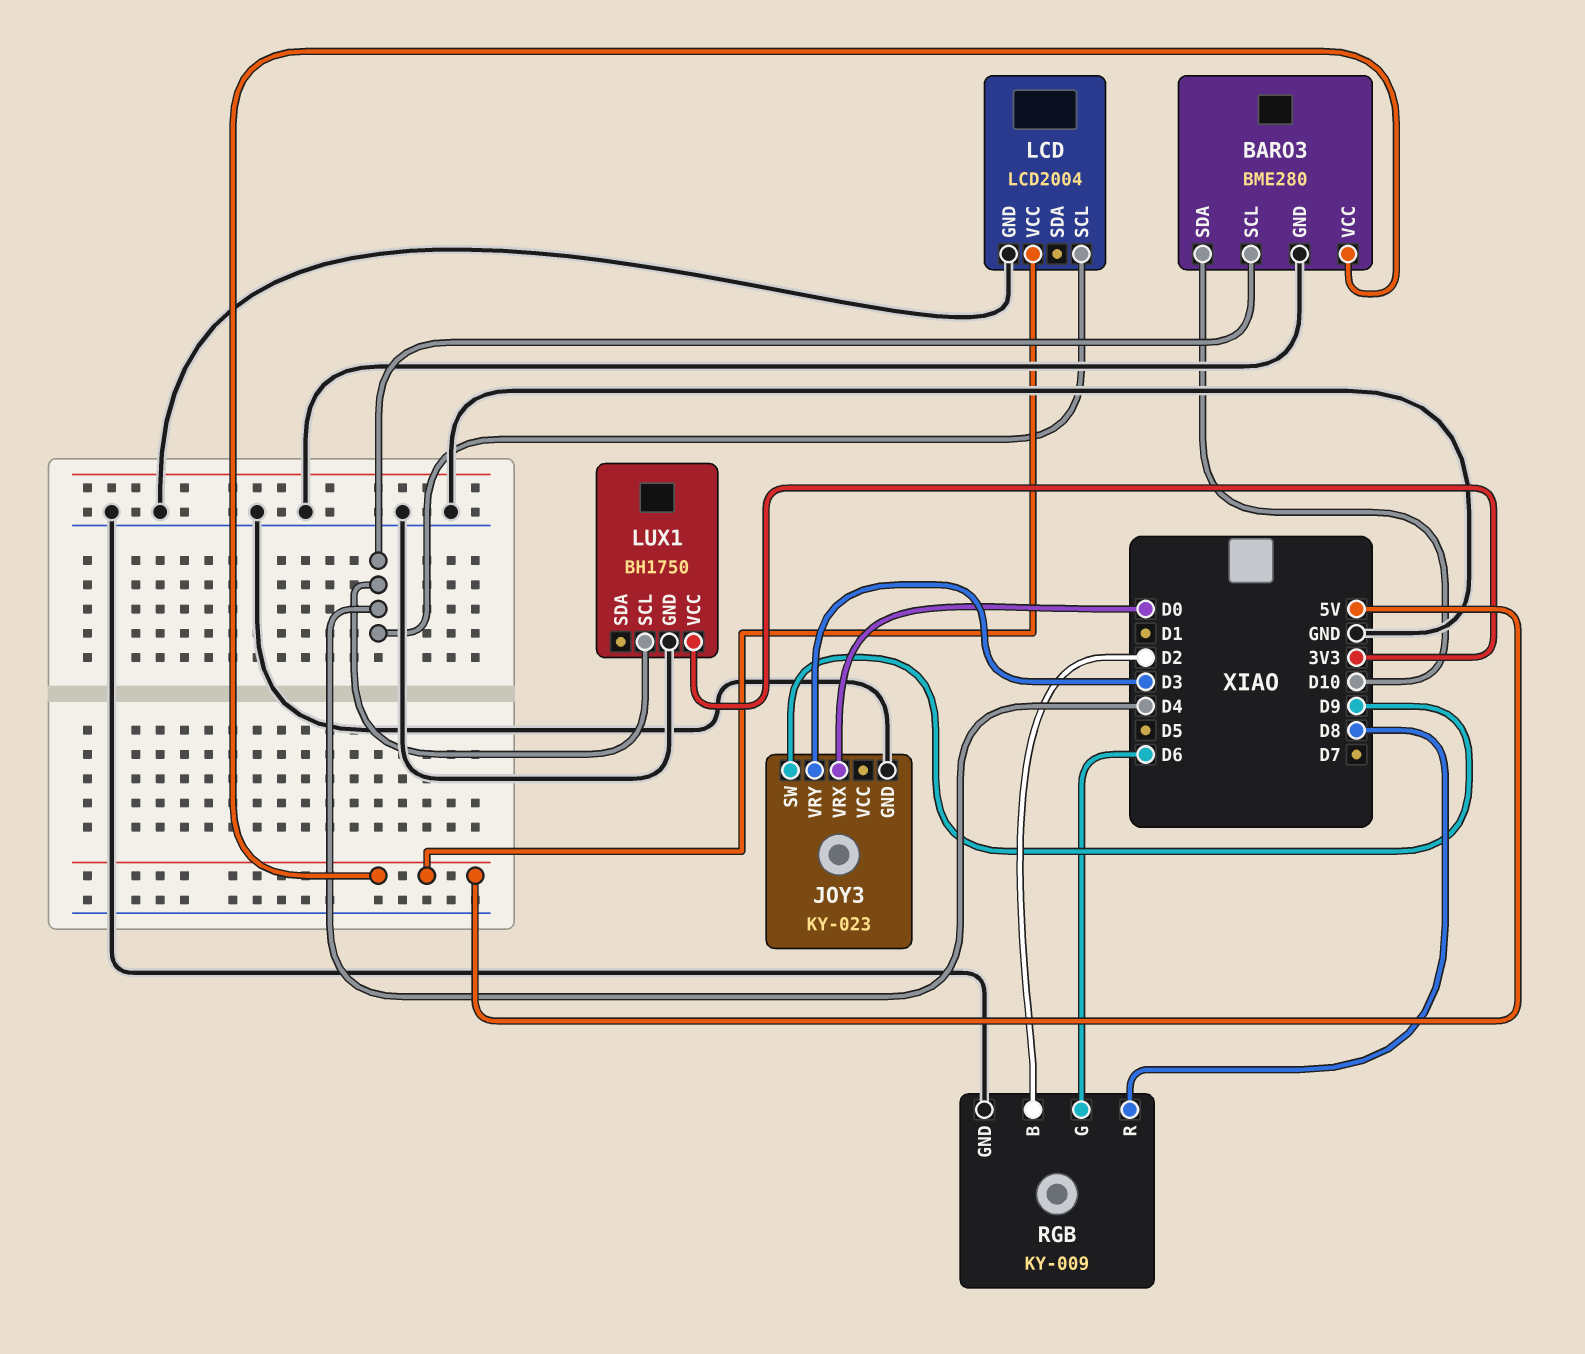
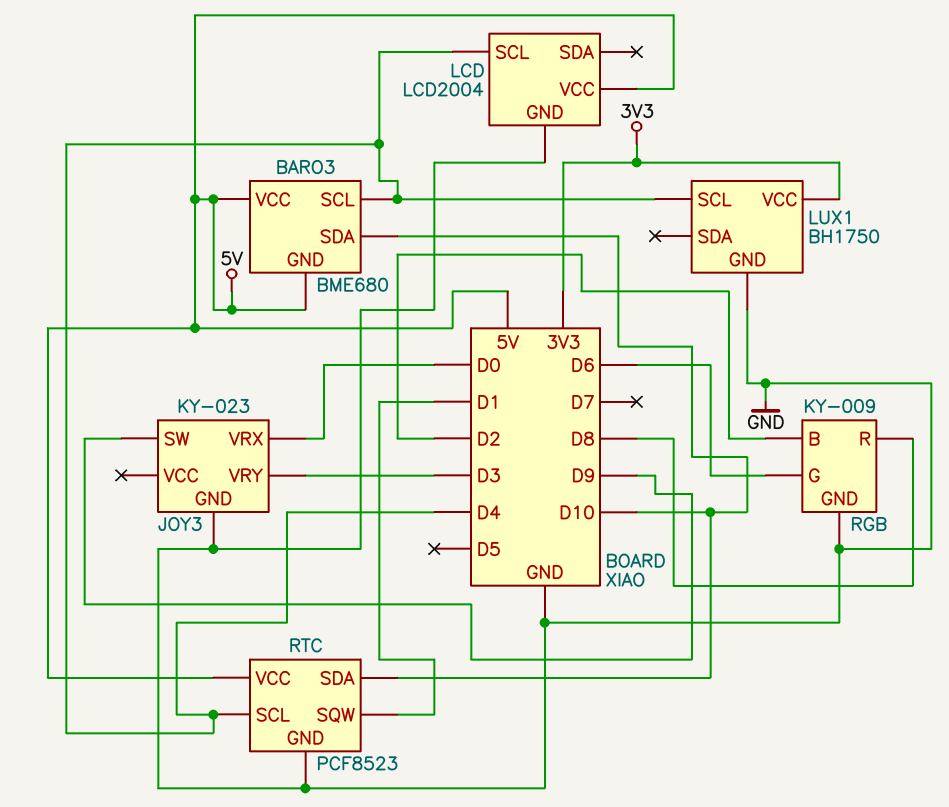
BARO3: BME280 -> BME680
BARO3 pin GND: GND -> 5V
RTC: none -> PCF8523
RTC pin GND: none -> GND
RTC pin SCL: none -> D4
RTC pin SDA: none -> D10
RTC pin SQW: none -> D1
RTC pin VCC: none -> 5V

